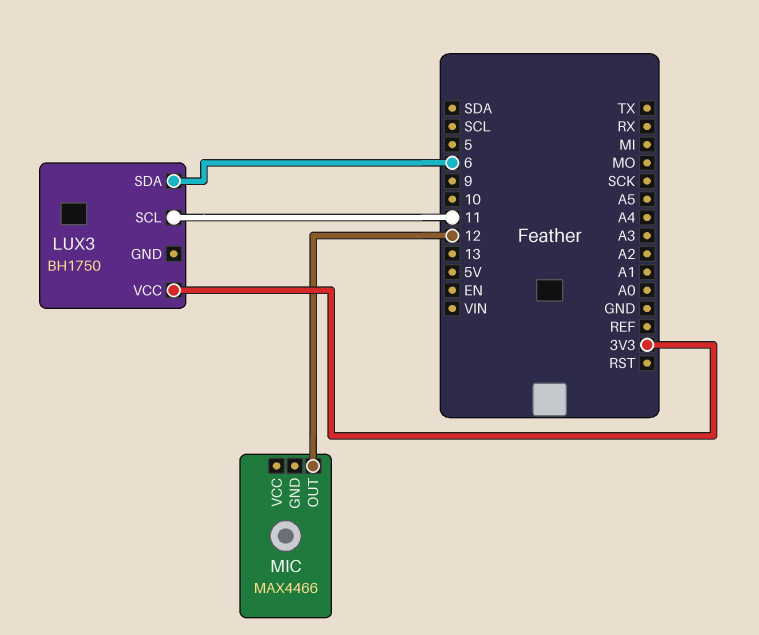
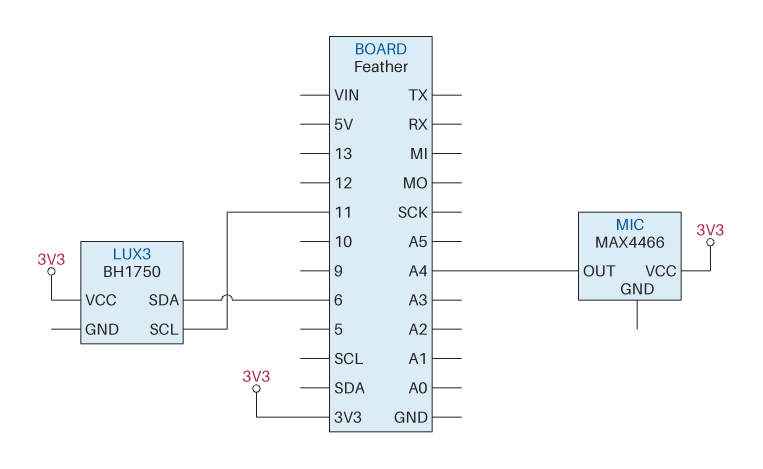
MIC pin OUT: 12 -> A4
MIC pin VCC: none -> 3V3

